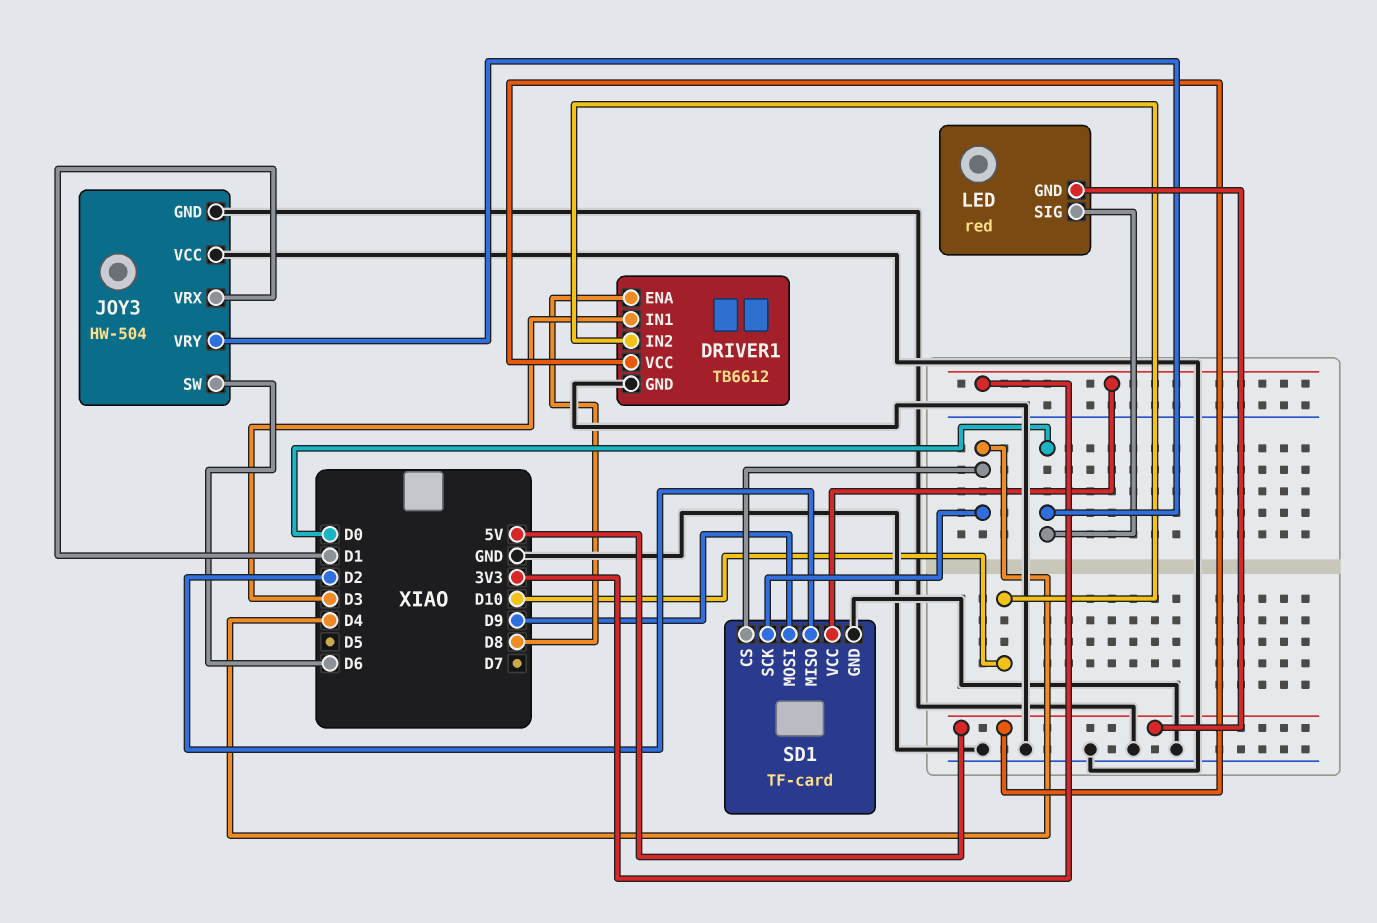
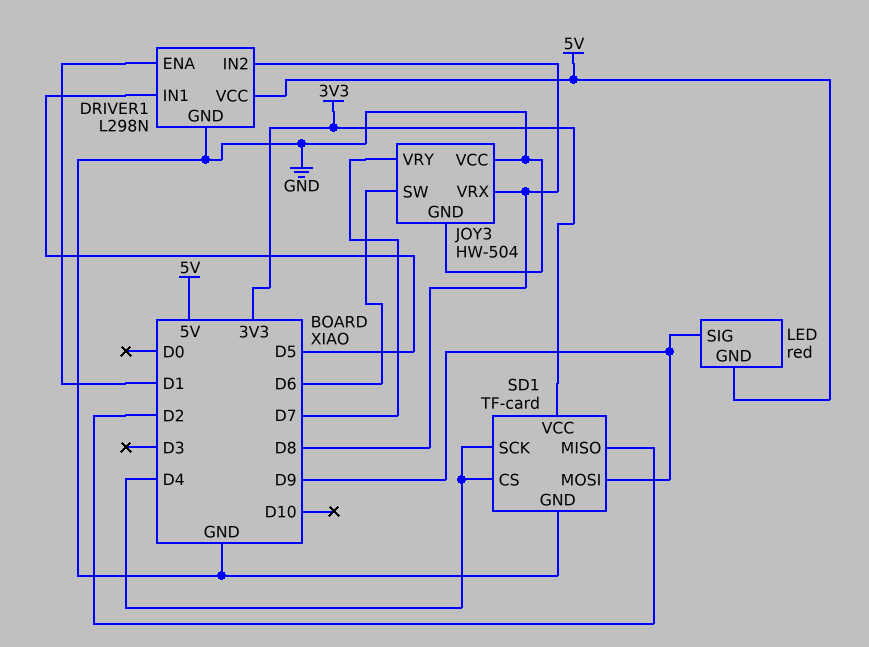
DRIVER1: TB6612 -> L298N
DRIVER1 pin ENA: D8 -> D1
DRIVER1 pin IN1: D3 -> D5
DRIVER1 pin IN2: D10 -> D8
JOY3 pin VRX: D1 -> D8
JOY3 pin VRY: D0 -> D7
LED pin SIG: D0 -> D9

